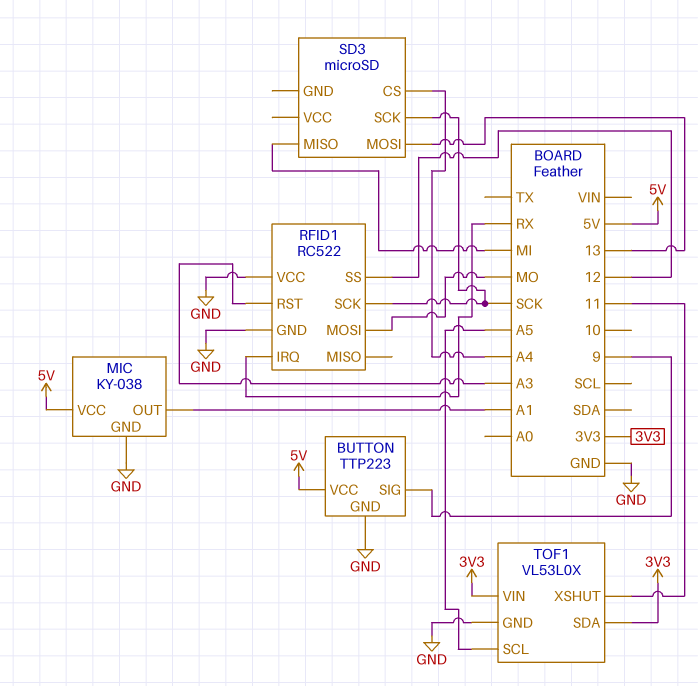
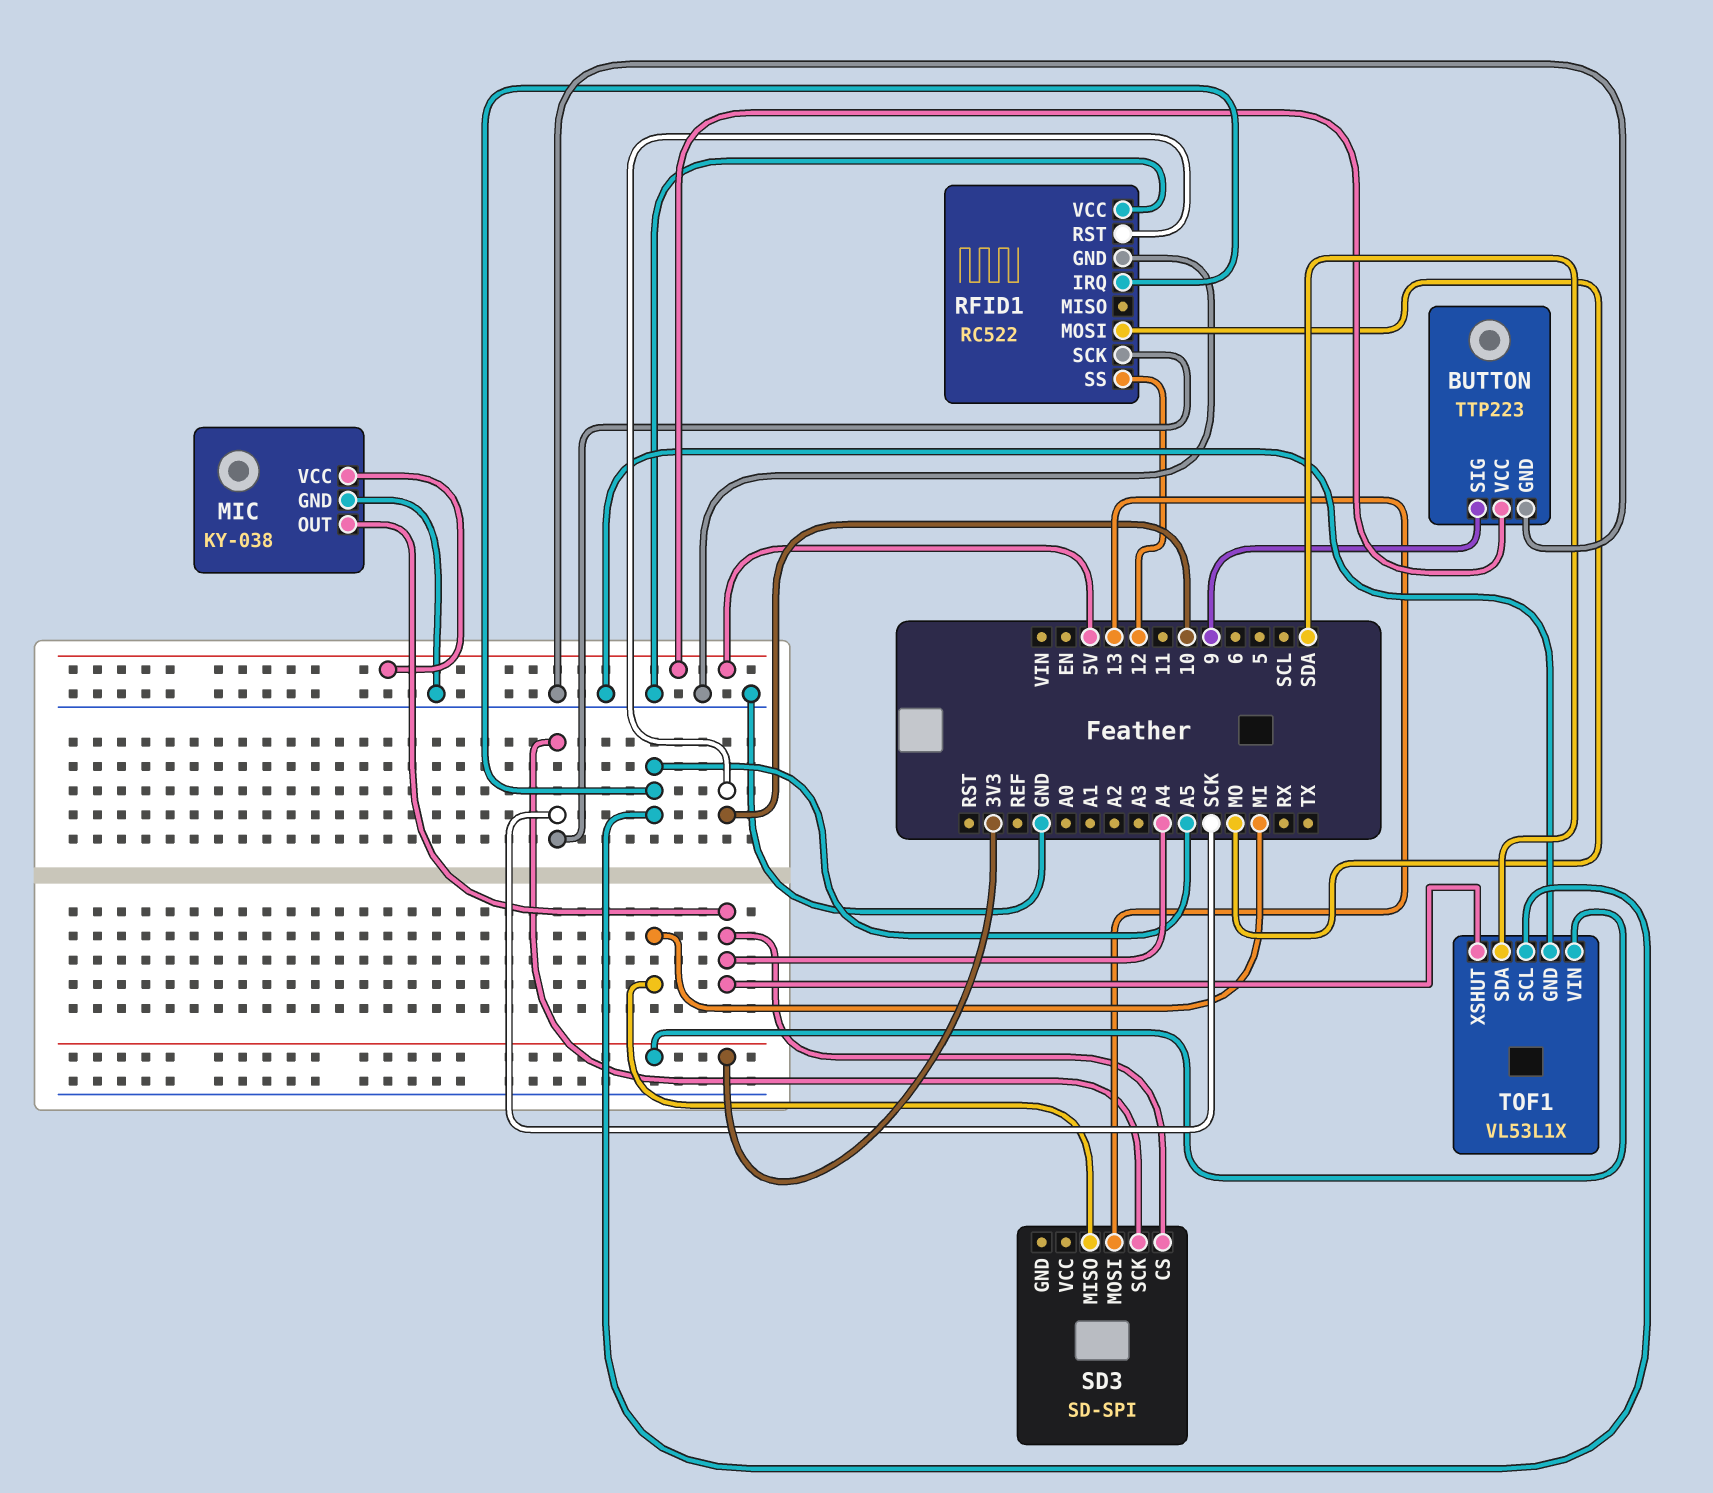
MIC pin OUT: A1 -> A4
RFID1 pin IRQ: RX -> A5
RFID1 pin RST: A3 -> 10
SD3: microSD -> SD-SPI
TOF1: VL53L0X -> VL53L1X
TOF1 pin SDA: 3V3 -> SDA
TOF1 pin XSHUT: 11 -> A4

